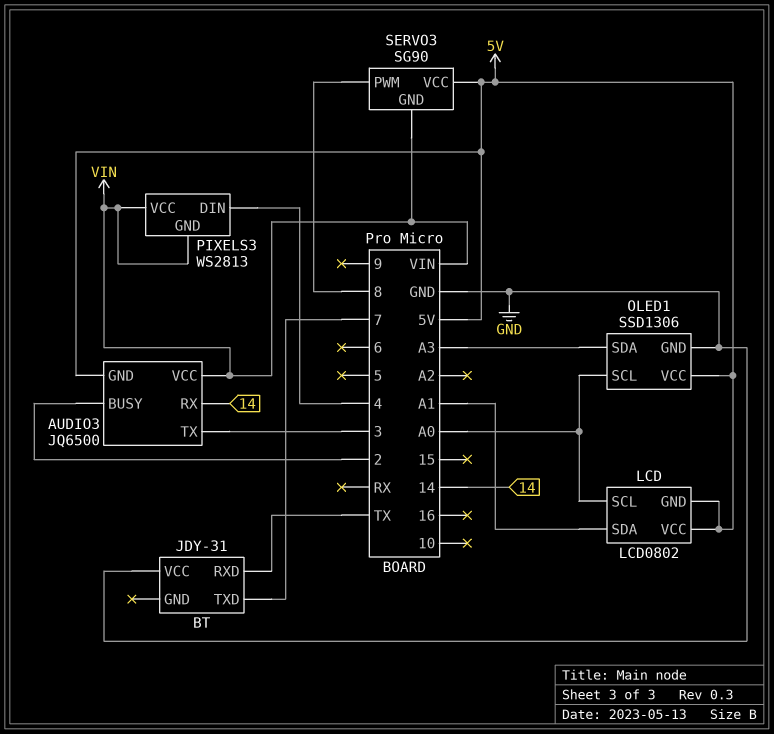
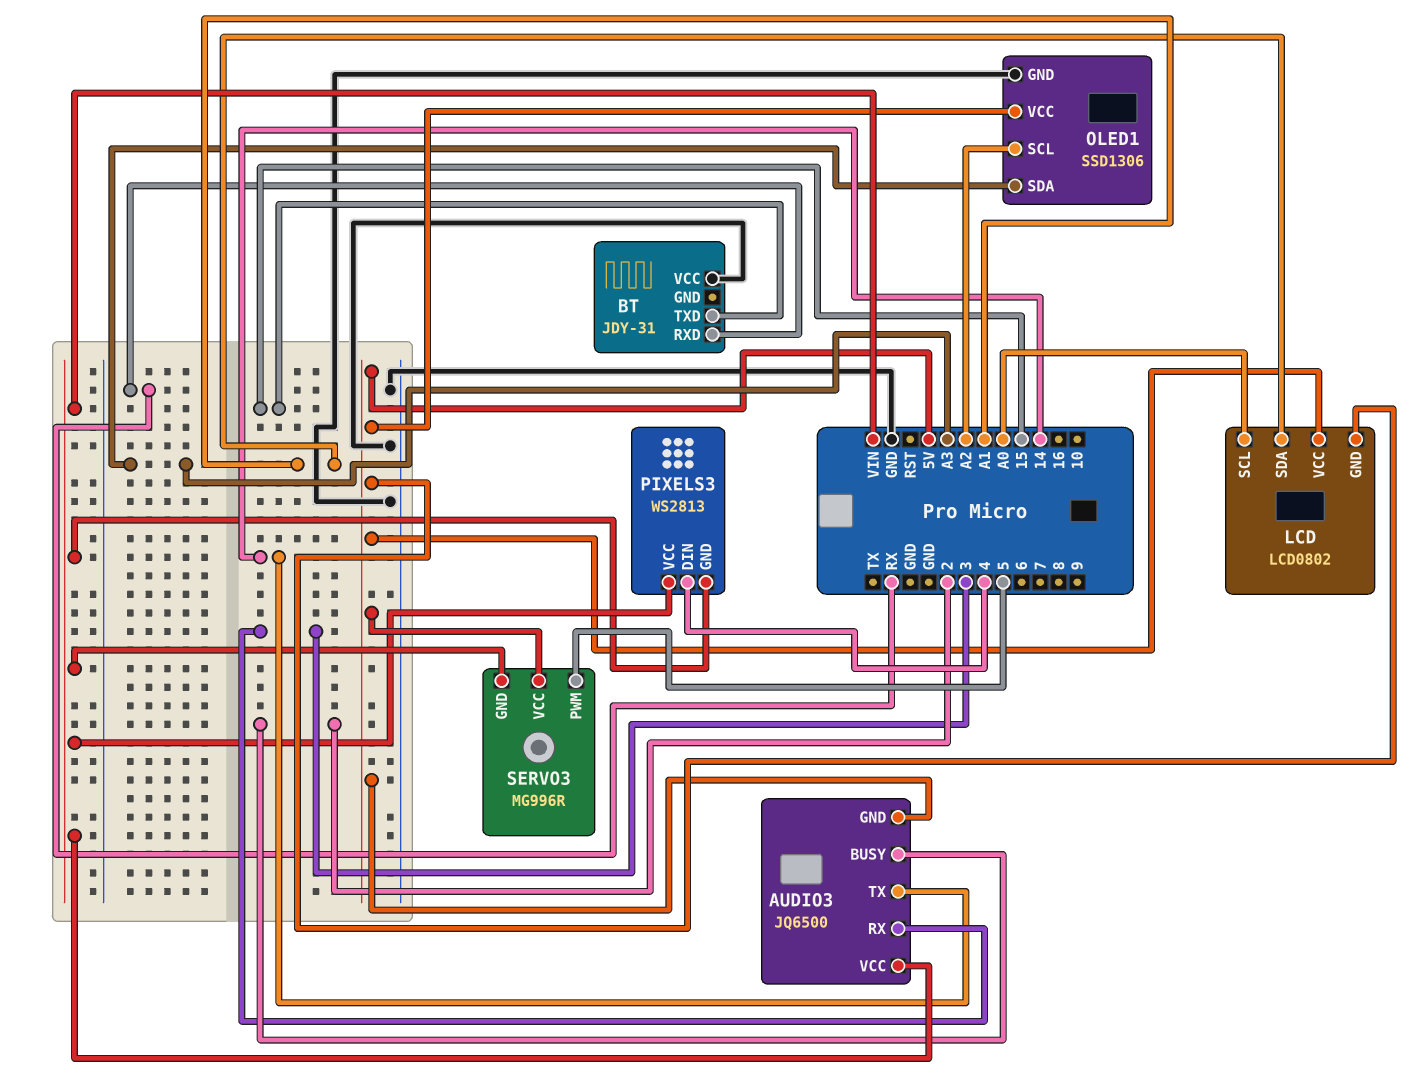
AUDIO3 pin RX: 14 -> 3
AUDIO3 pin TX: 3 -> 14
BT pin RXD: TX -> RX
BT pin TXD: 7 -> 15
OLED1 pin SCL: A0 -> A2
SERVO3: SG90 -> MG996R
SERVO3 pin PWM: 8 -> 5

